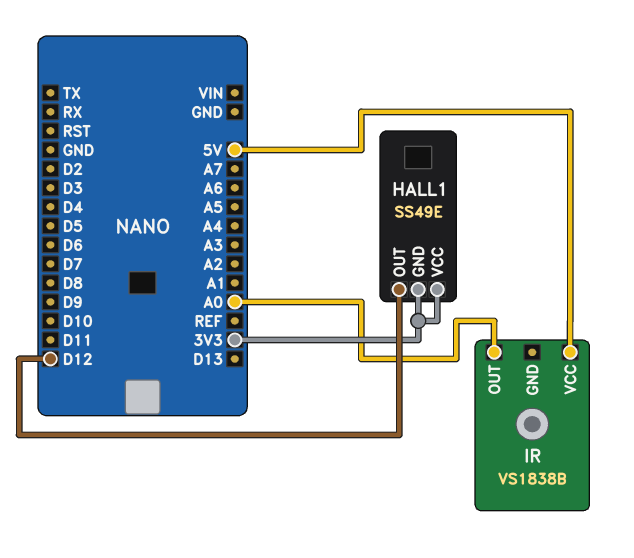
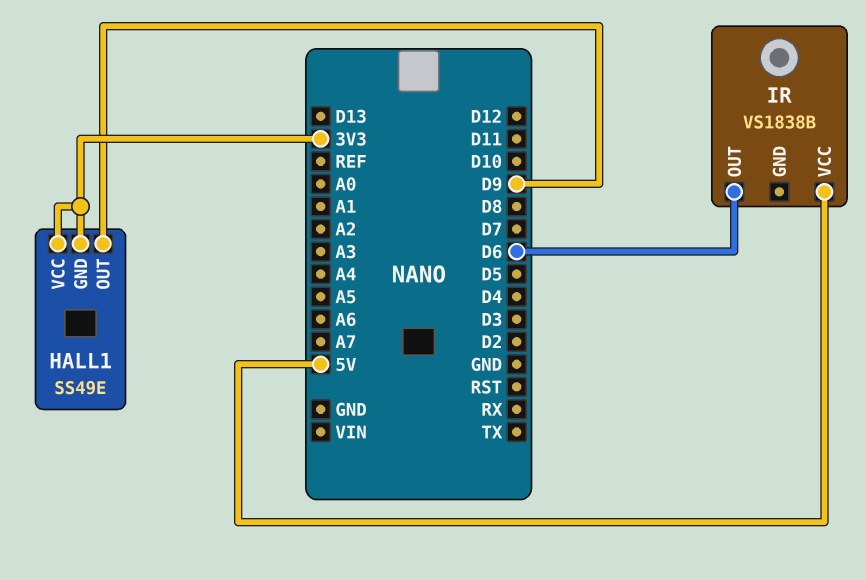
HALL1 pin OUT: D12 -> D9
IR pin OUT: A0 -> D6

